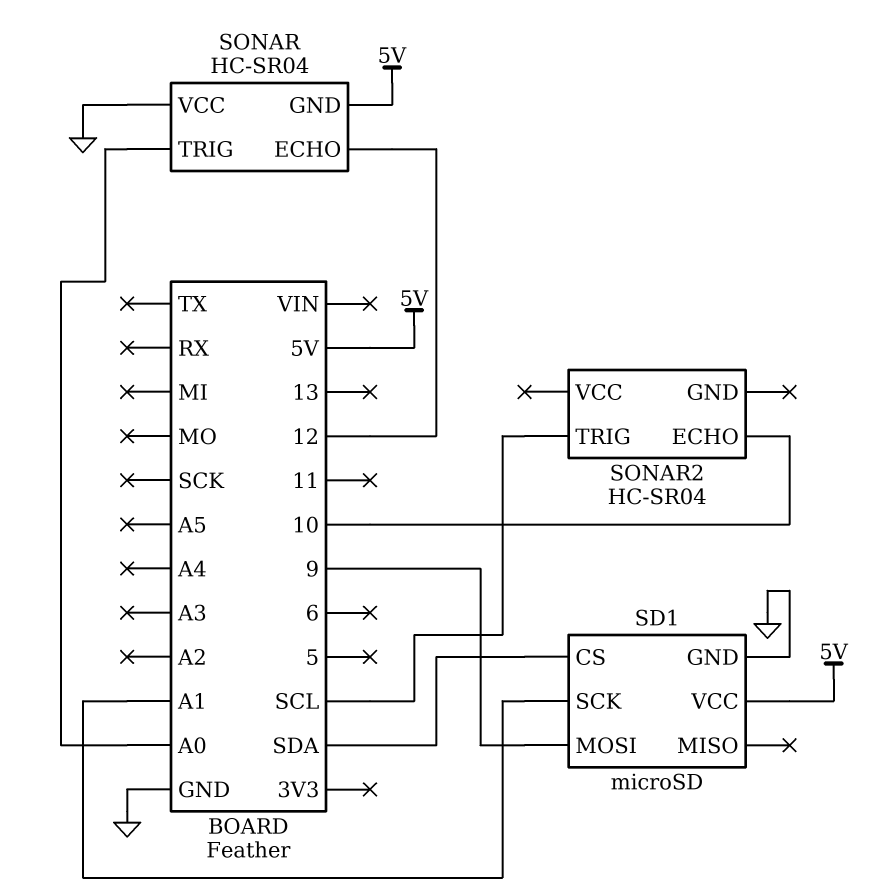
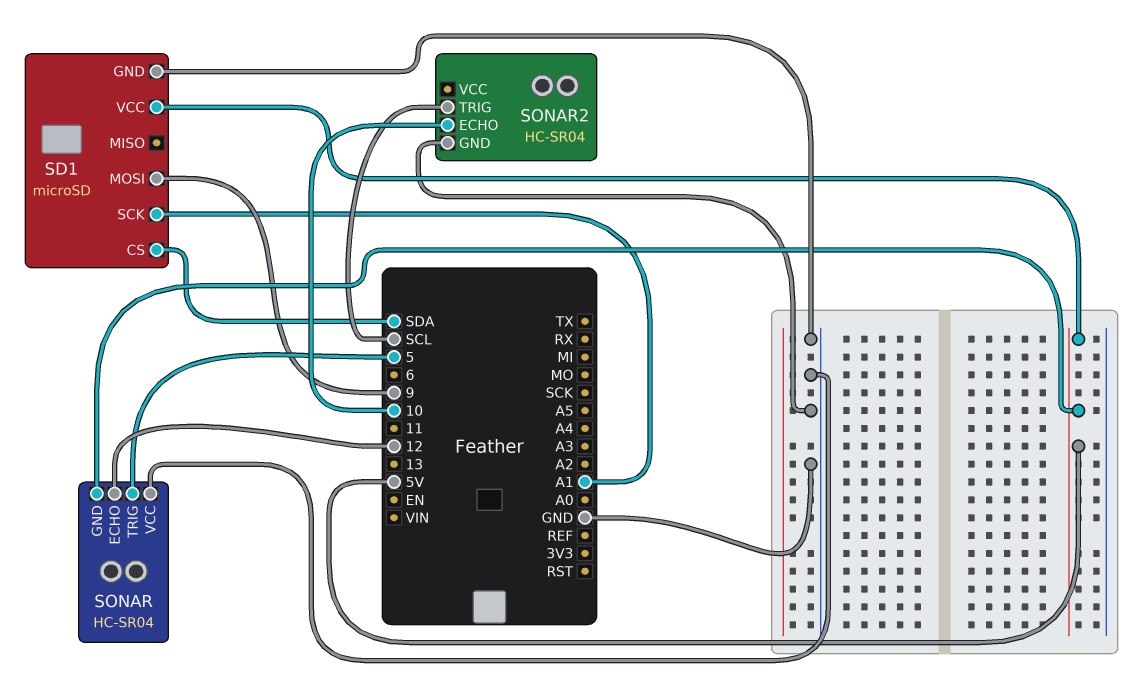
SONAR pin TRIG: A0 -> 5
SONAR2 pin GND: none -> GND

